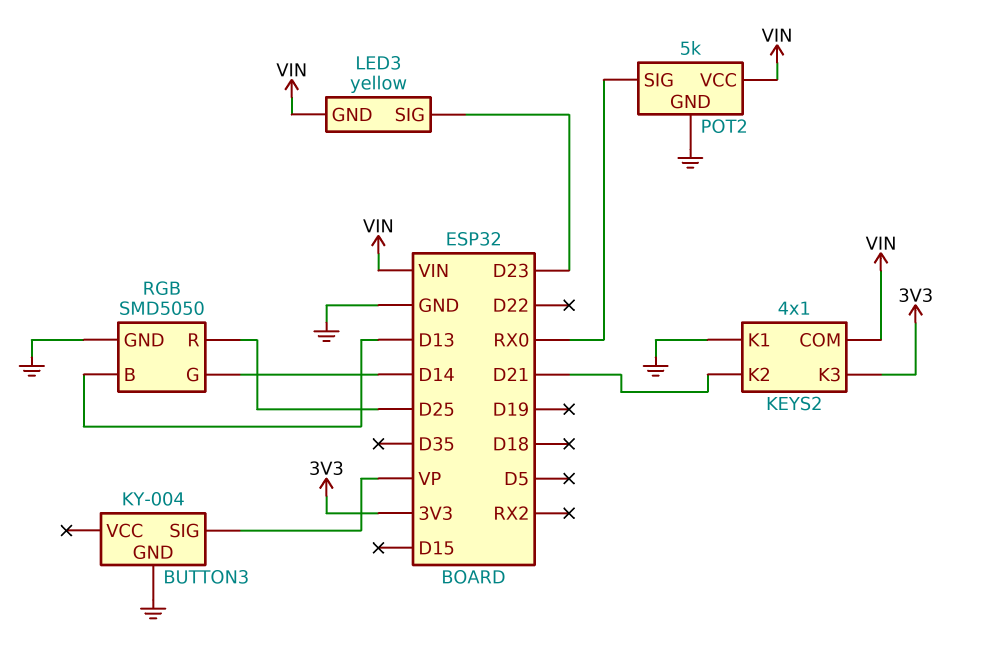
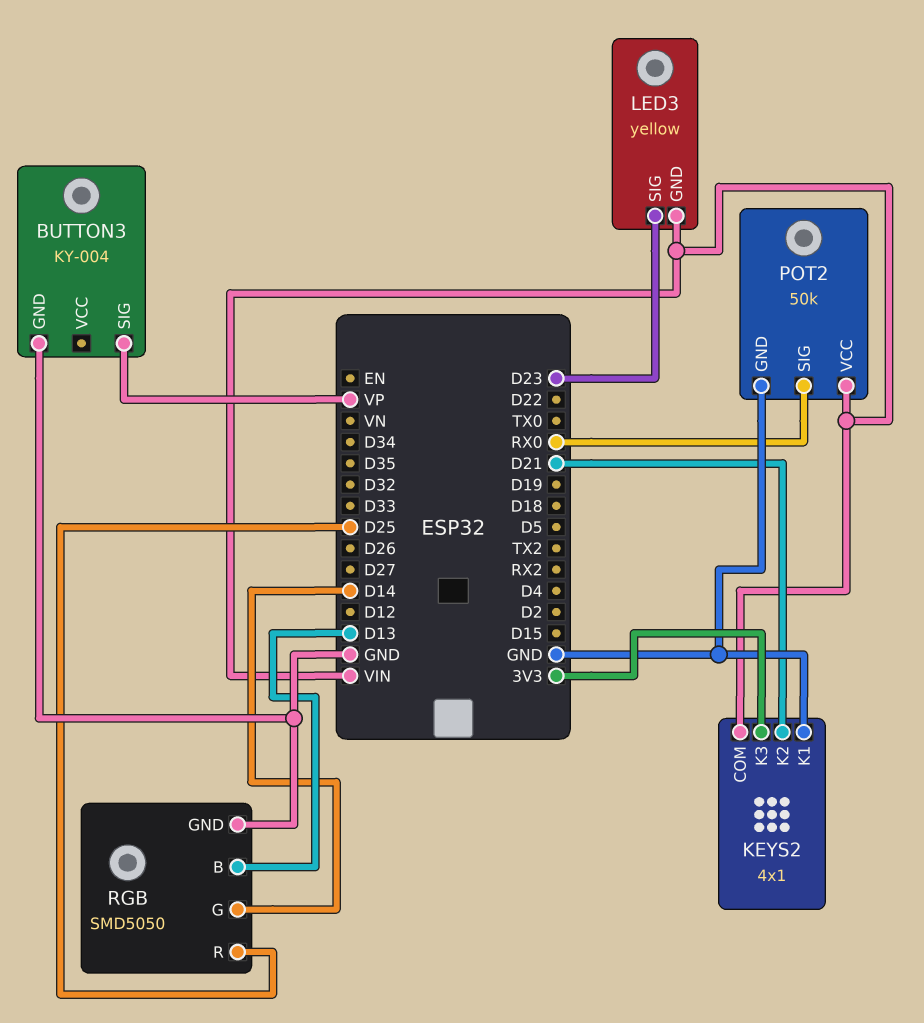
POT2: 5k -> 50k

